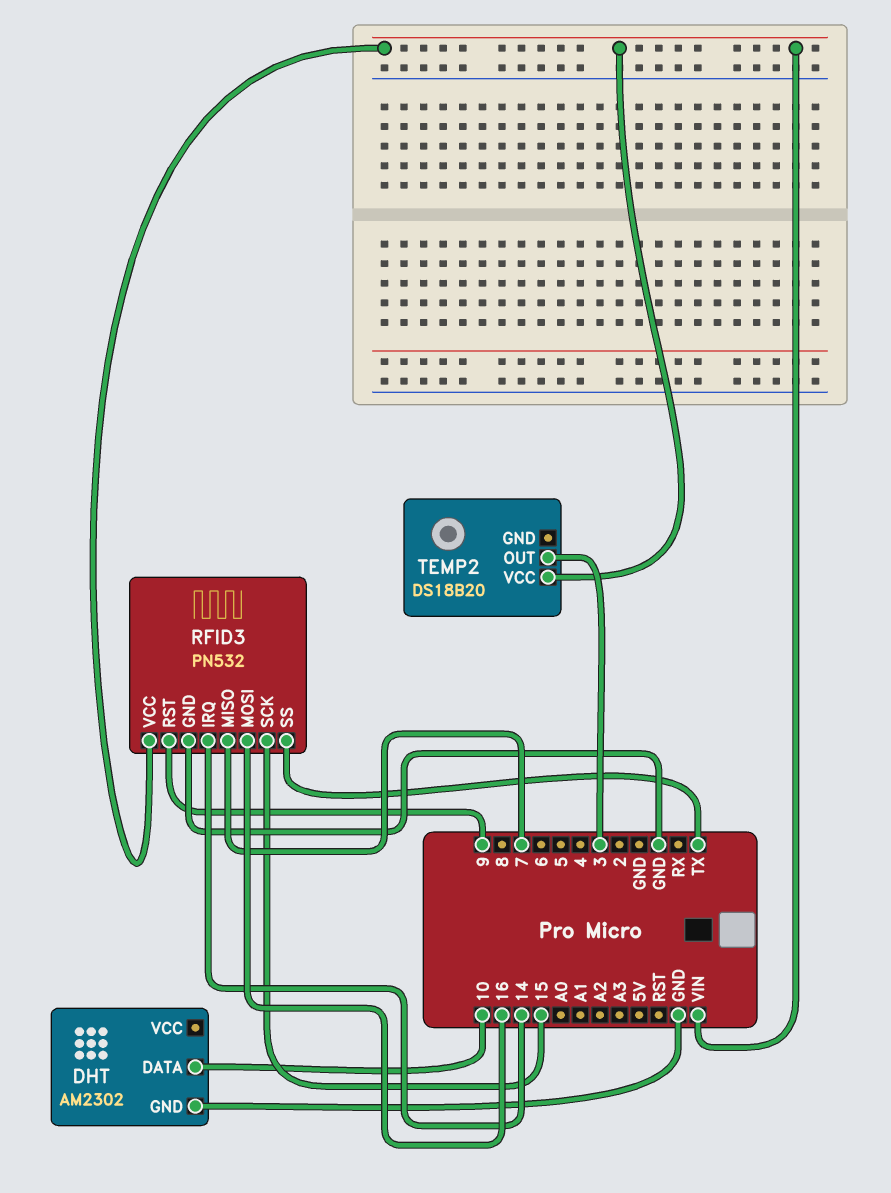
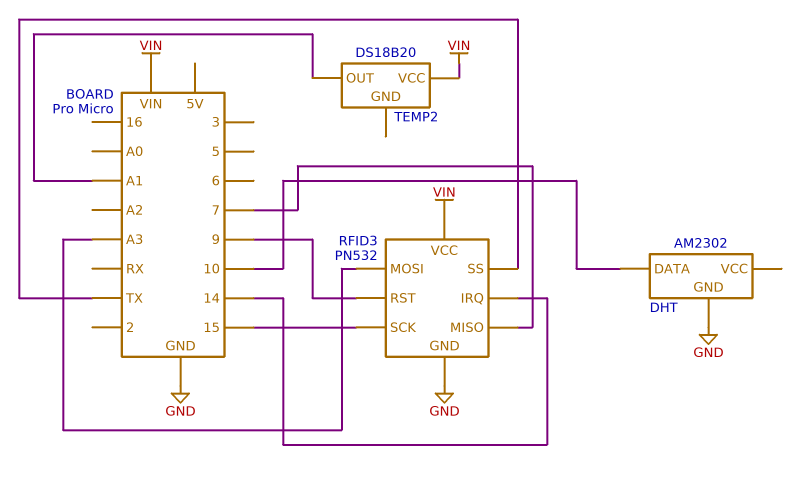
RFID3 pin MOSI: 16 -> A3
TEMP2 pin OUT: 3 -> A1

